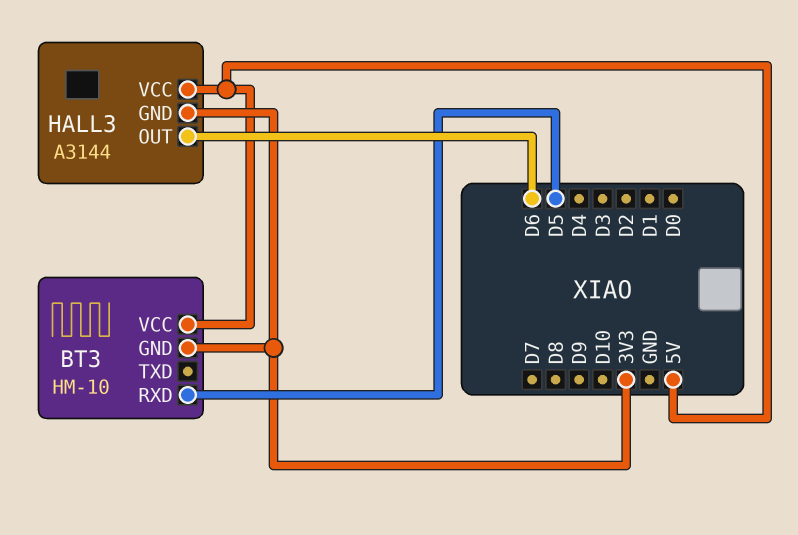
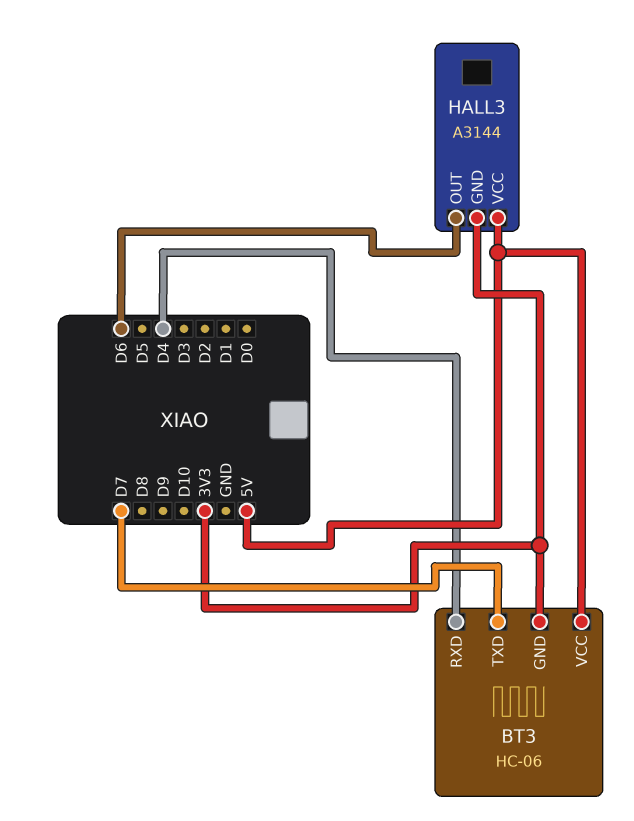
BT3: HM-10 -> HC-06
BT3 pin RXD: D5 -> D4
BT3 pin TXD: none -> D7

